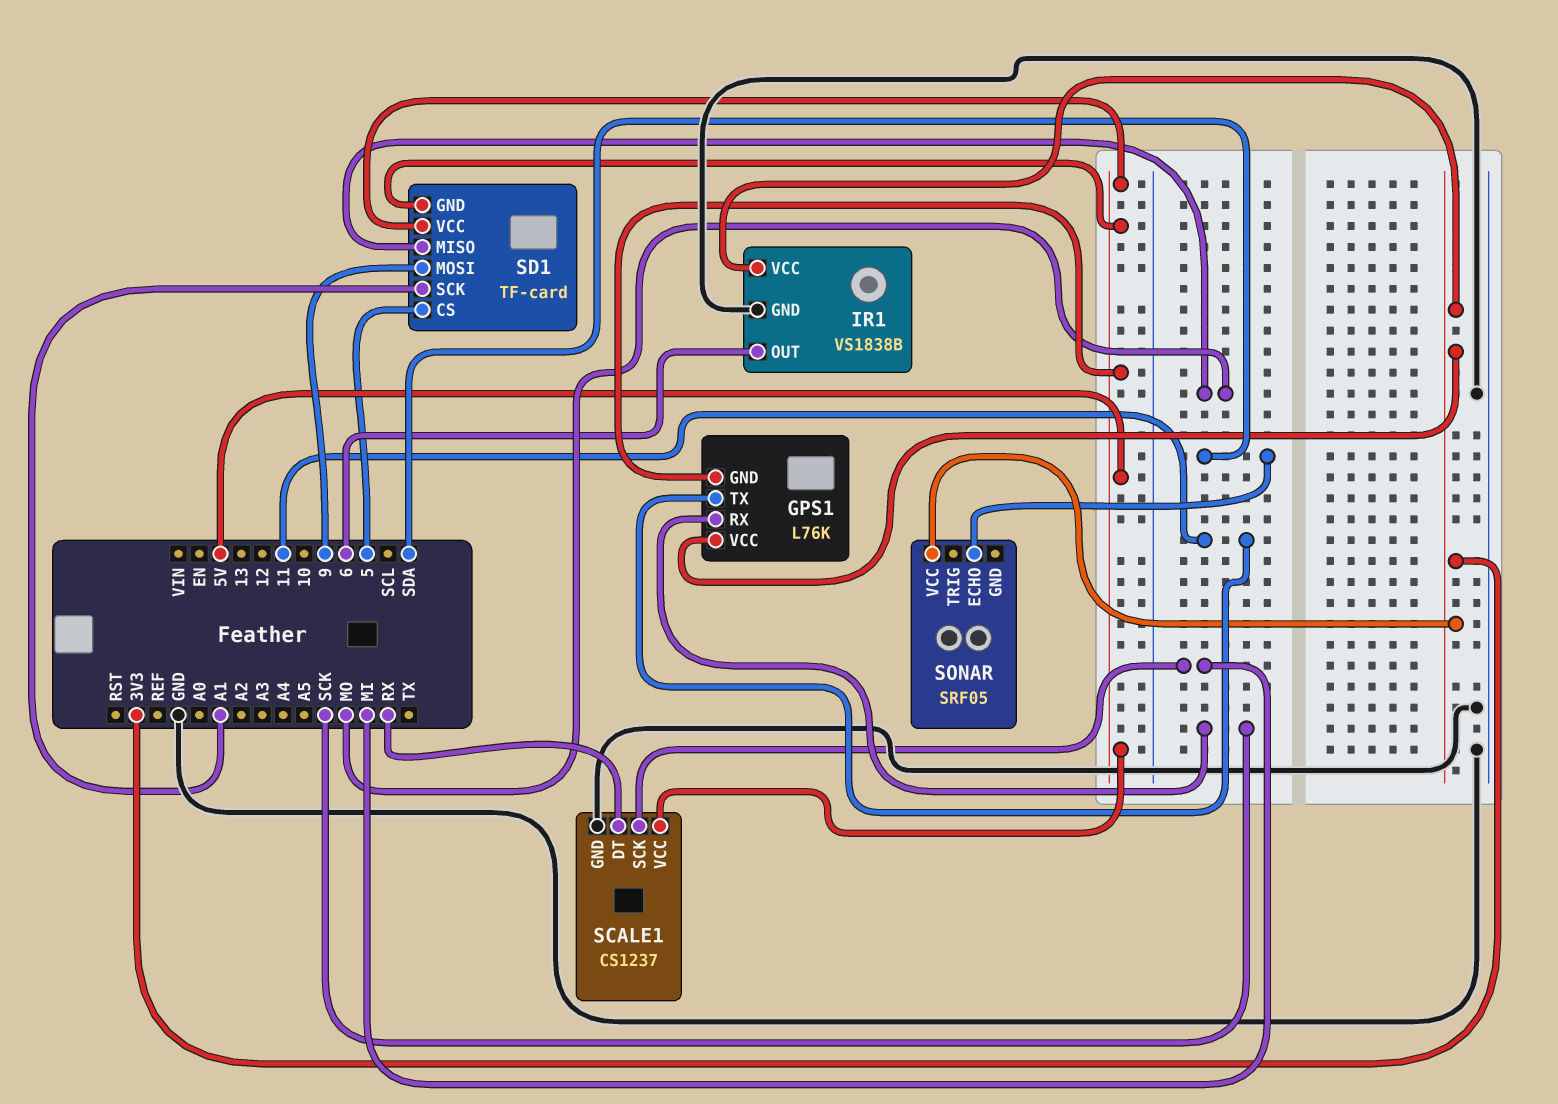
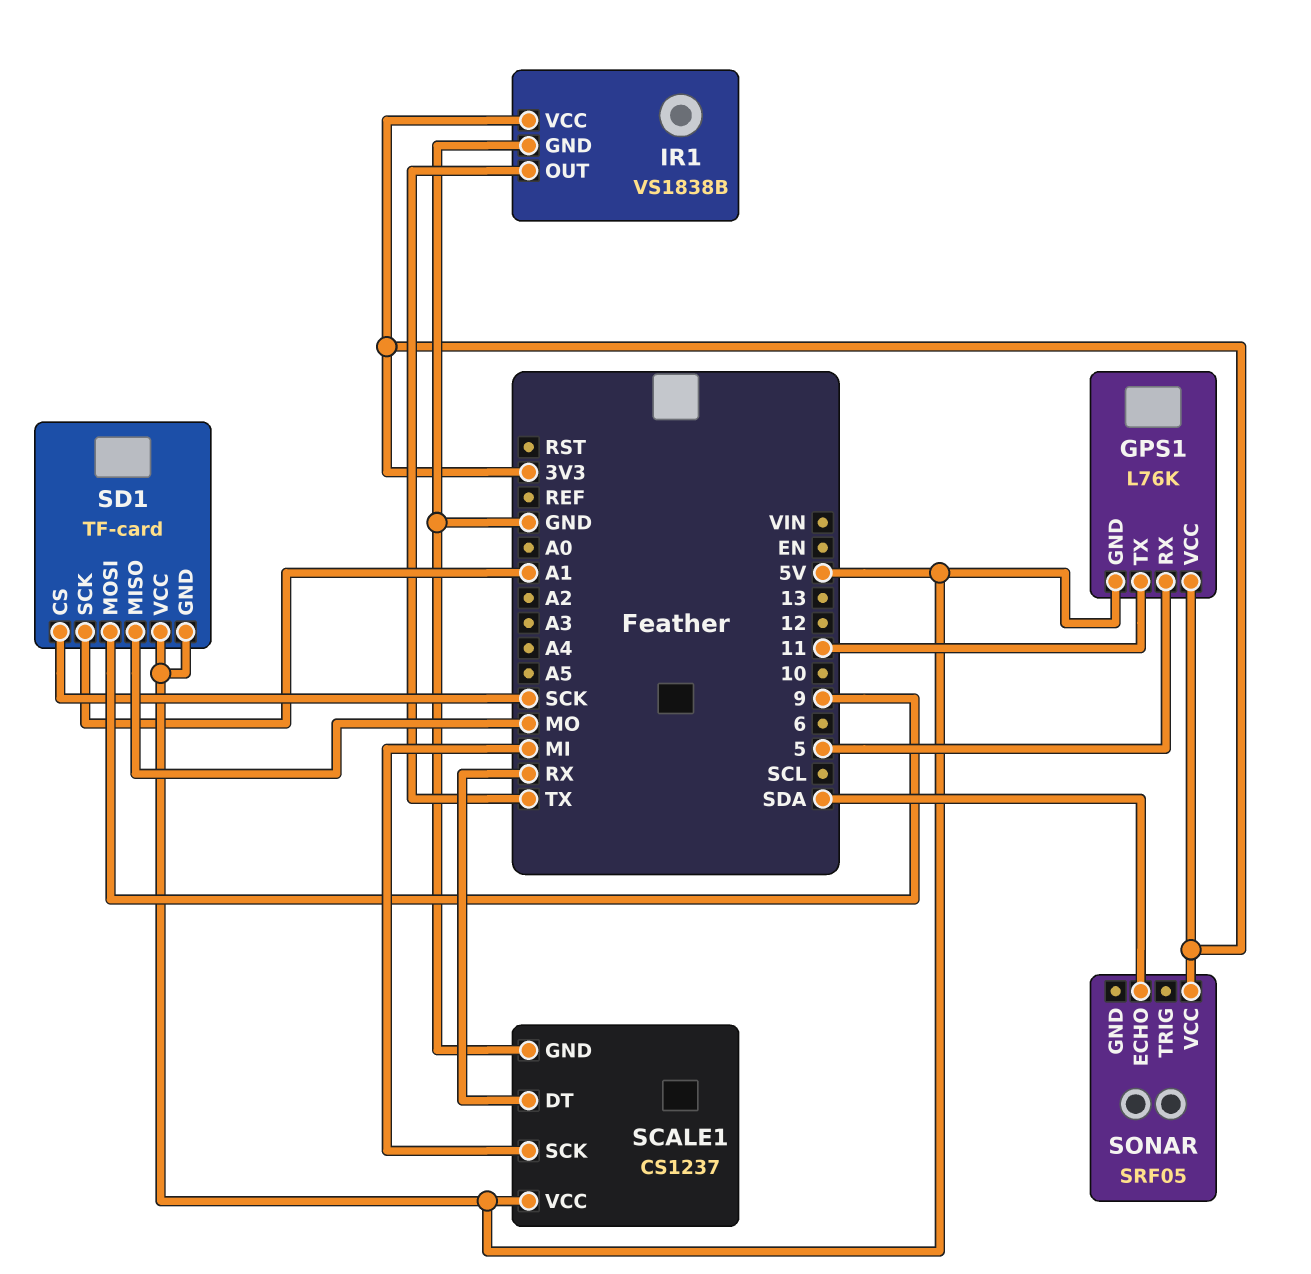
GPS1 pin RX: SCK -> 5
IR1 pin OUT: 6 -> TX
SD1 pin CS: 5 -> SCK

